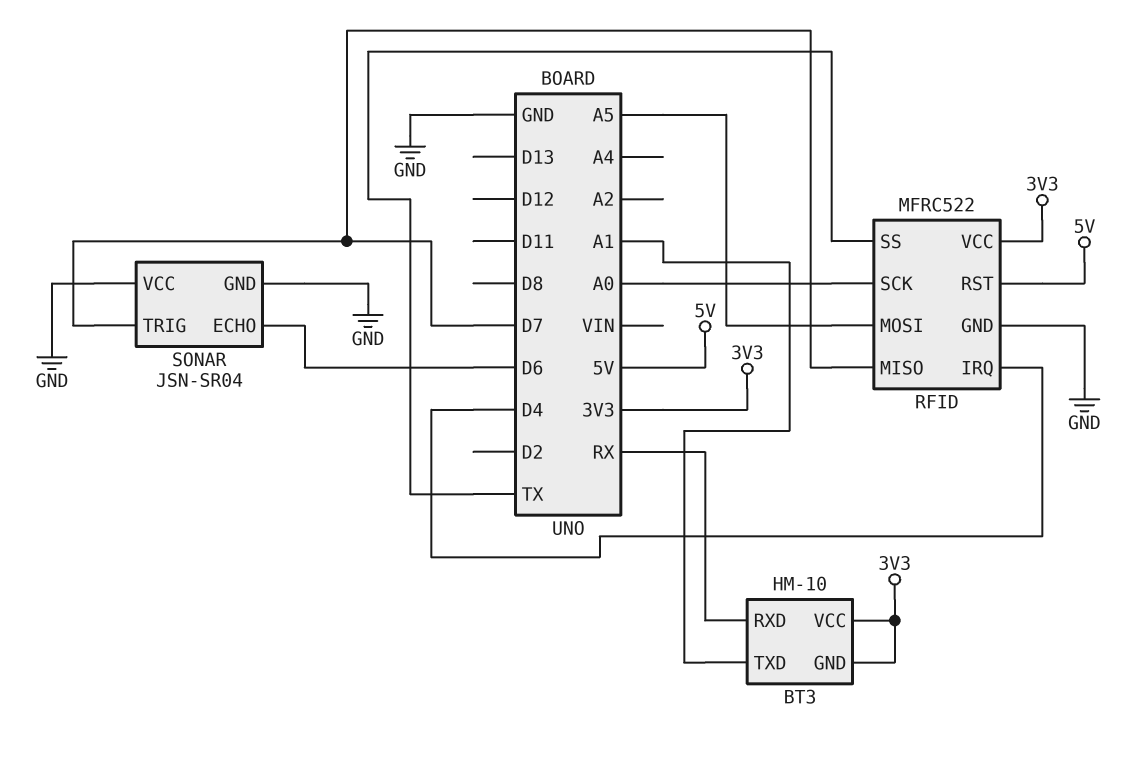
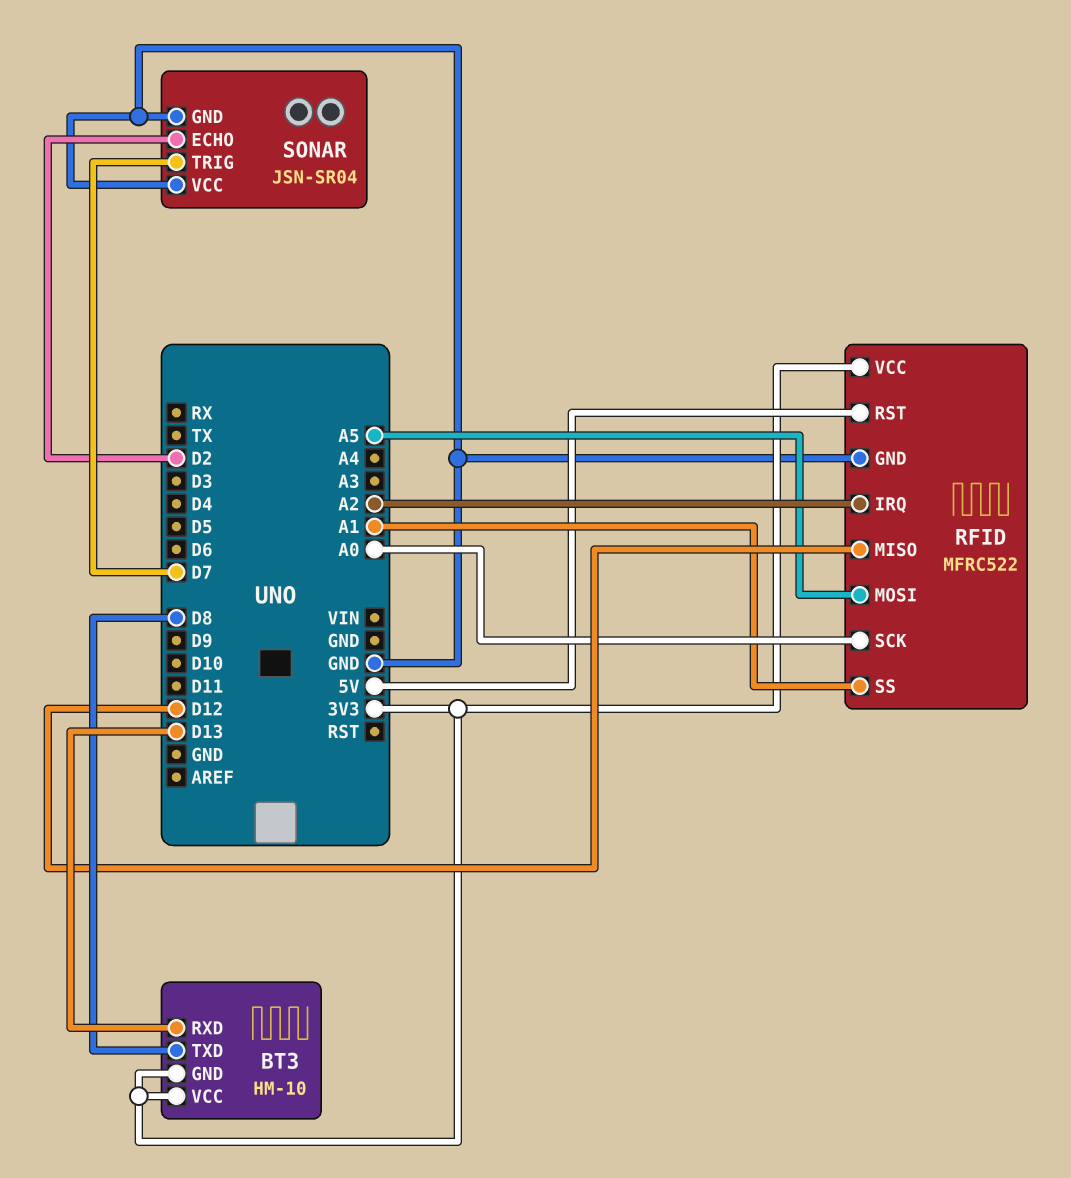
BT3 pin RXD: RX -> D13
BT3 pin TXD: A1 -> D8
RFID pin IRQ: D4 -> A2
RFID pin MISO: D7 -> D12
RFID pin SS: TX -> A1
SONAR pin ECHO: D6 -> D2

